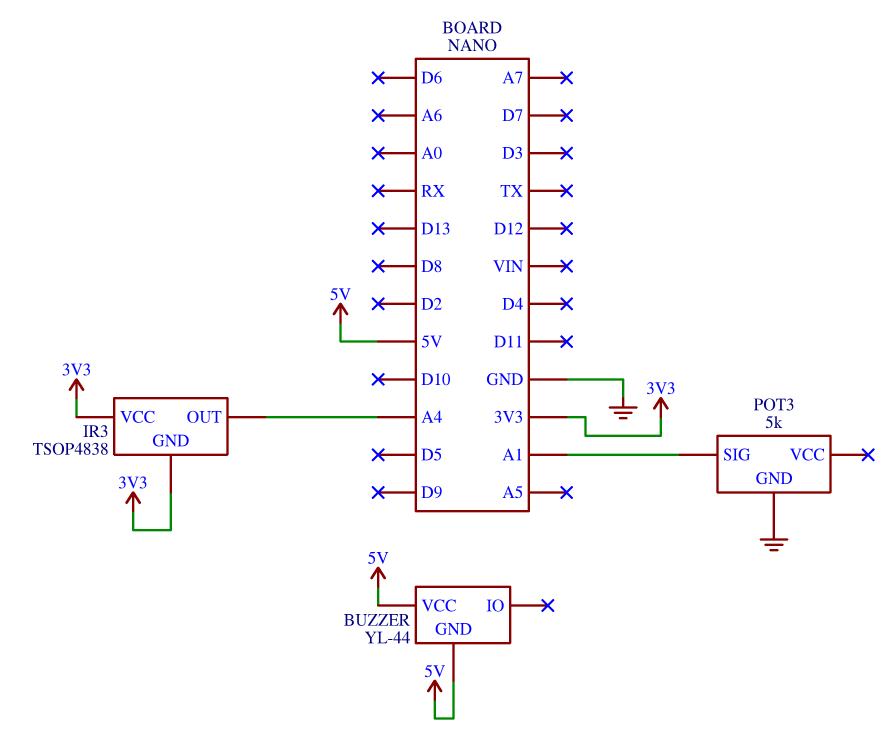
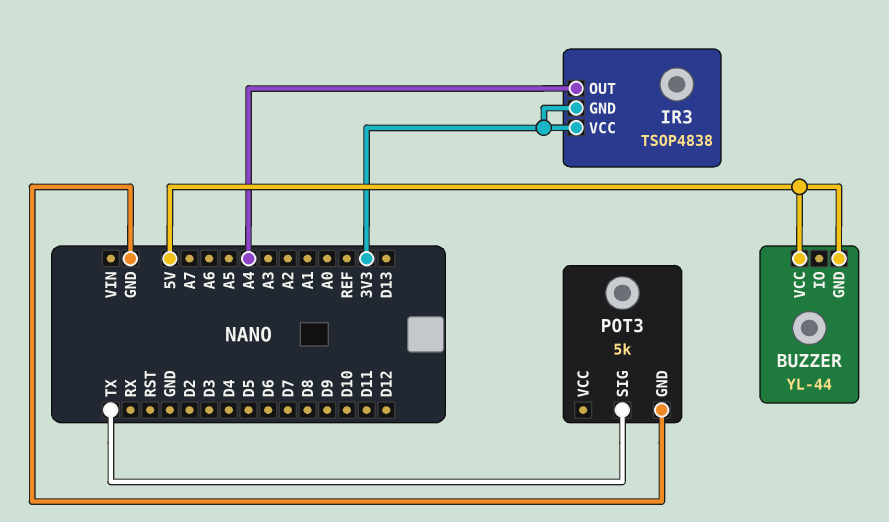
POT3 pin SIG: A1 -> TX

